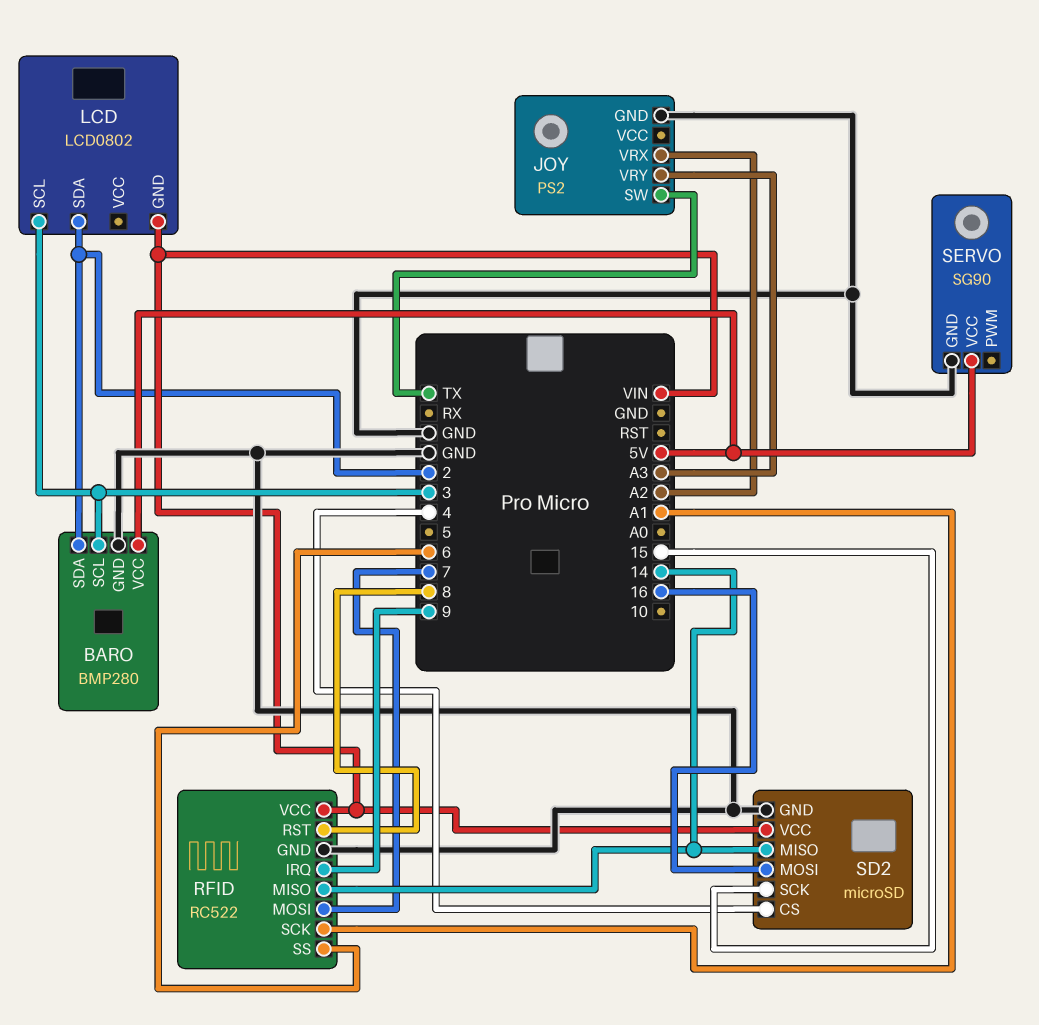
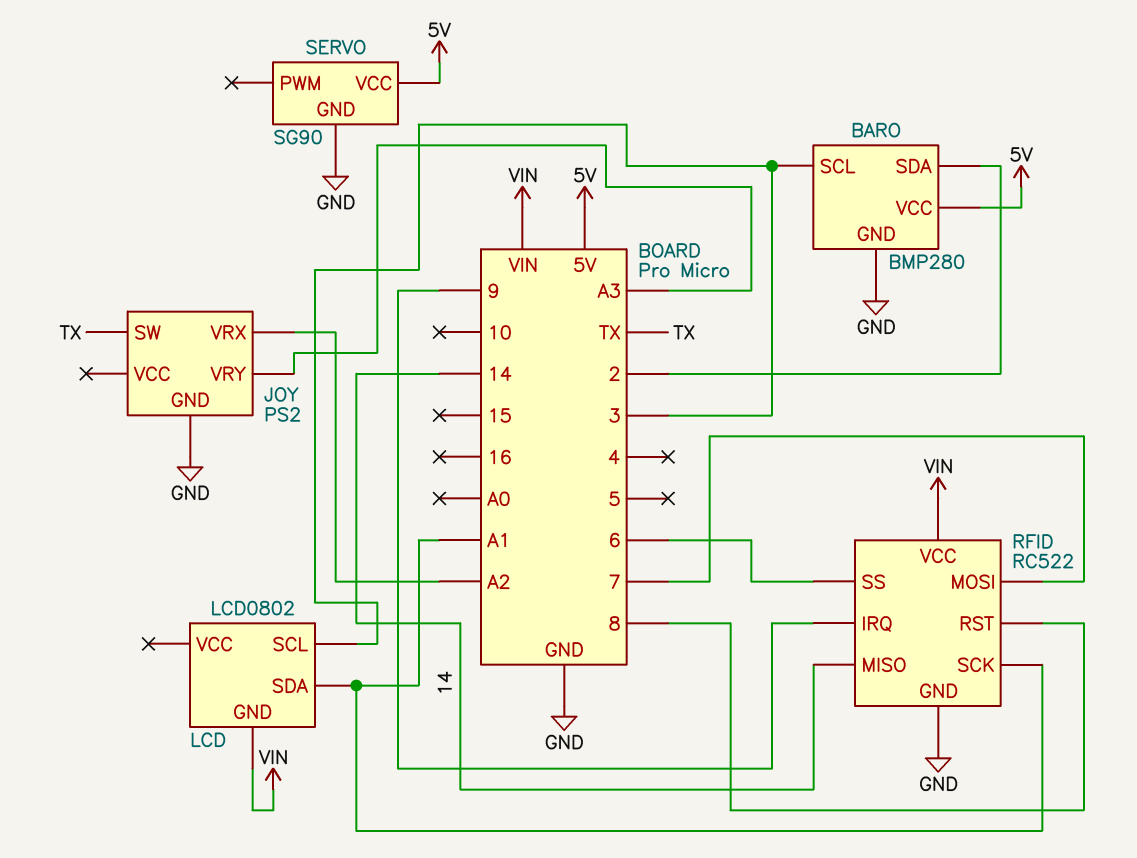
LCD pin SDA: 2 -> A1
SD2: microSD -> none
SD2 pin CS: 4 -> none
SD2 pin GND: GND -> none
SD2 pin MISO: 14 -> none
SD2 pin MOSI: 16 -> none
SD2 pin SCK: 15 -> none
SD2 pin VCC: VIN -> none

